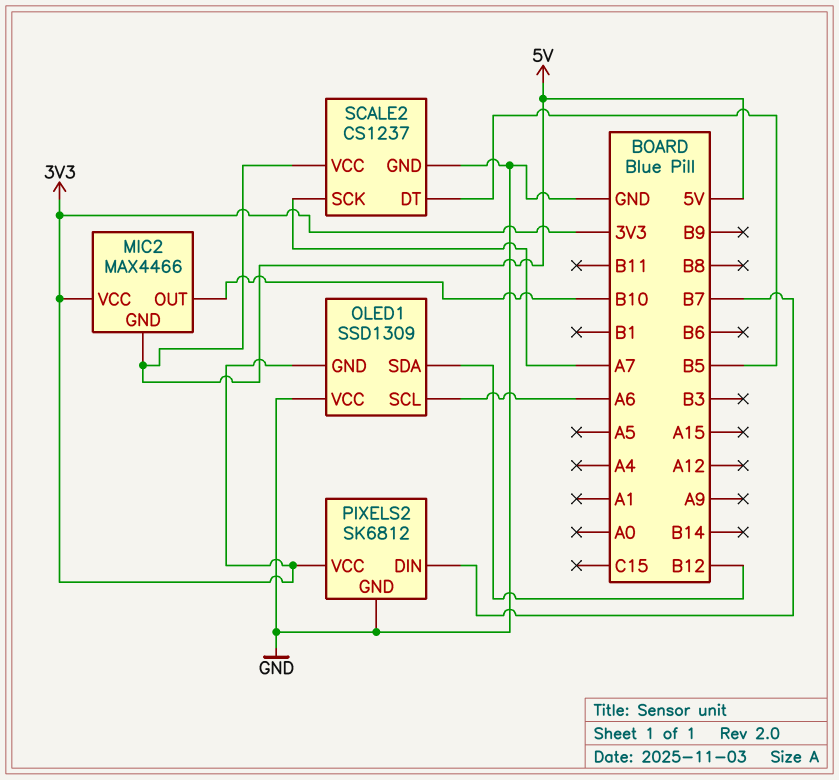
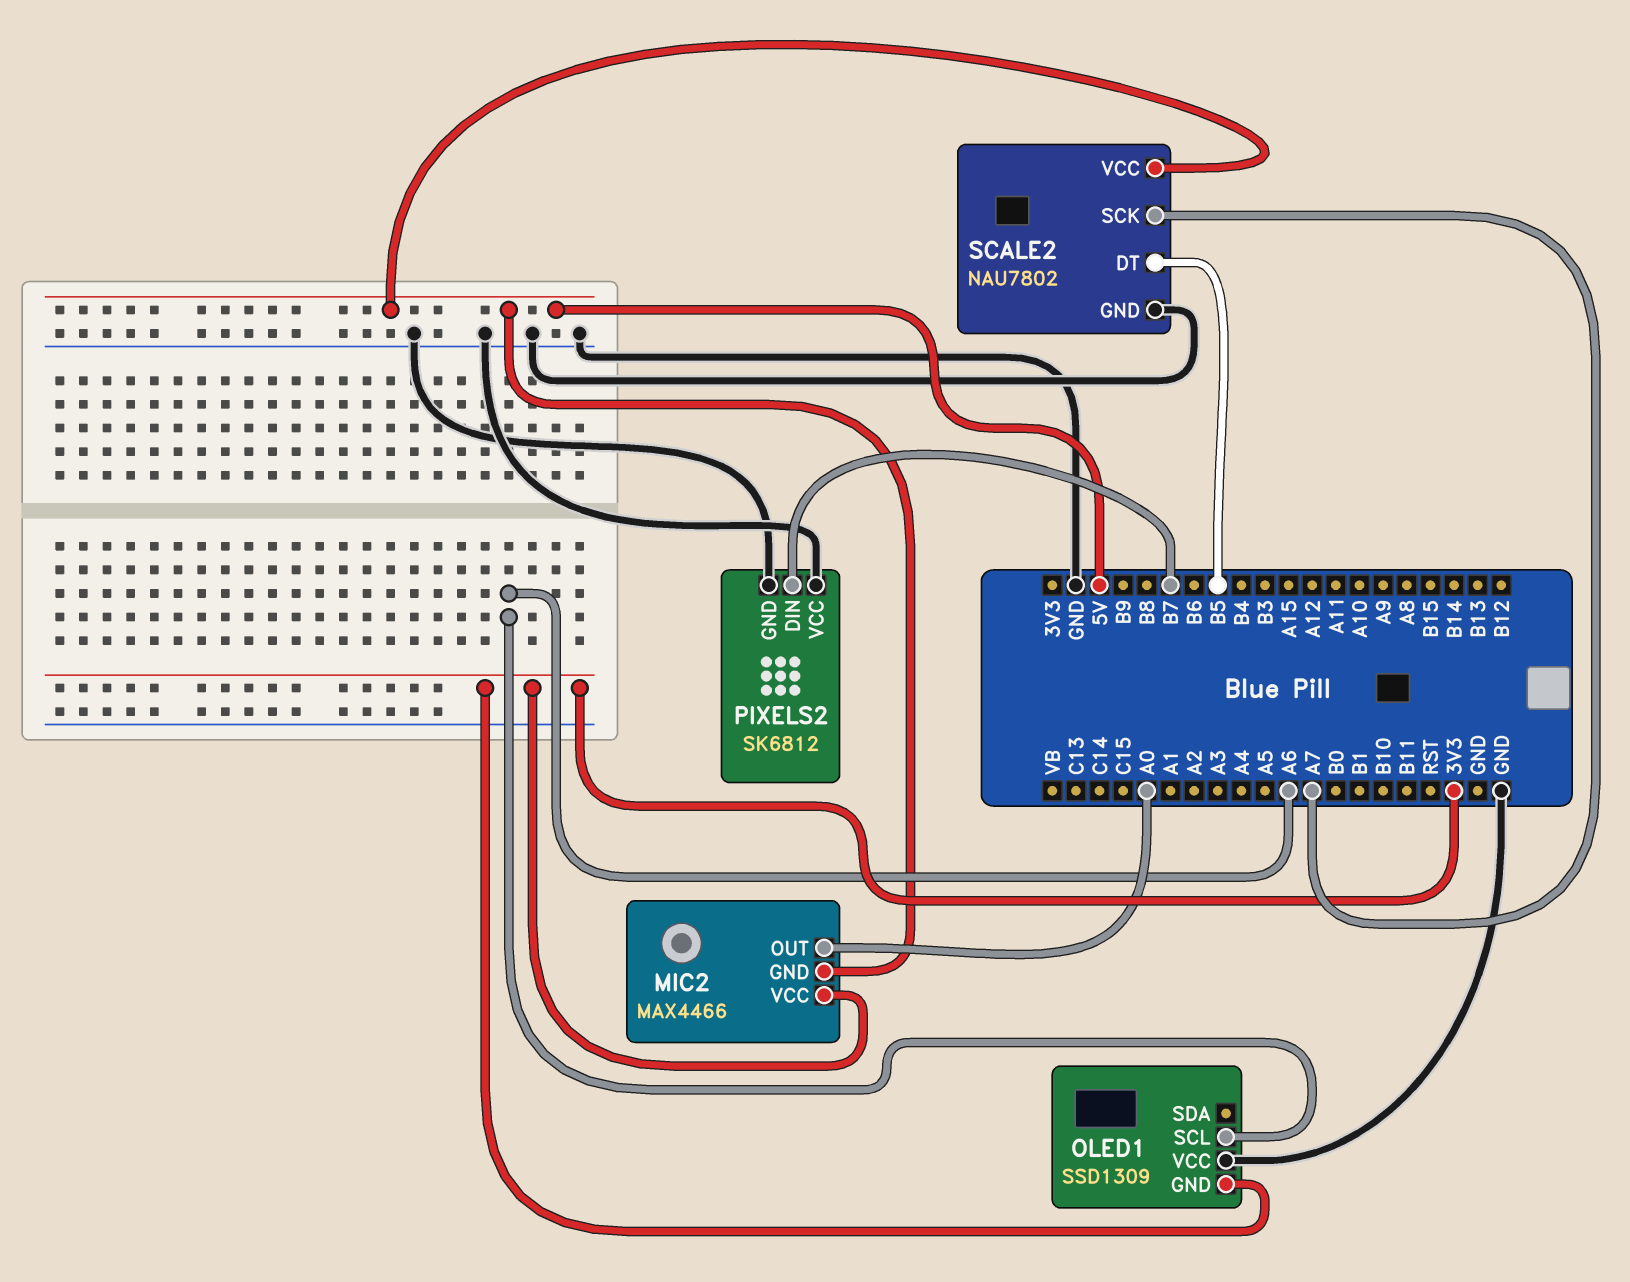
MIC2 pin OUT: B10 -> A0
OLED1 pin SDA: B12 -> none
PIXELS2 pin VCC: 3V3 -> GND
SCALE2: CS1237 -> NAU7802

